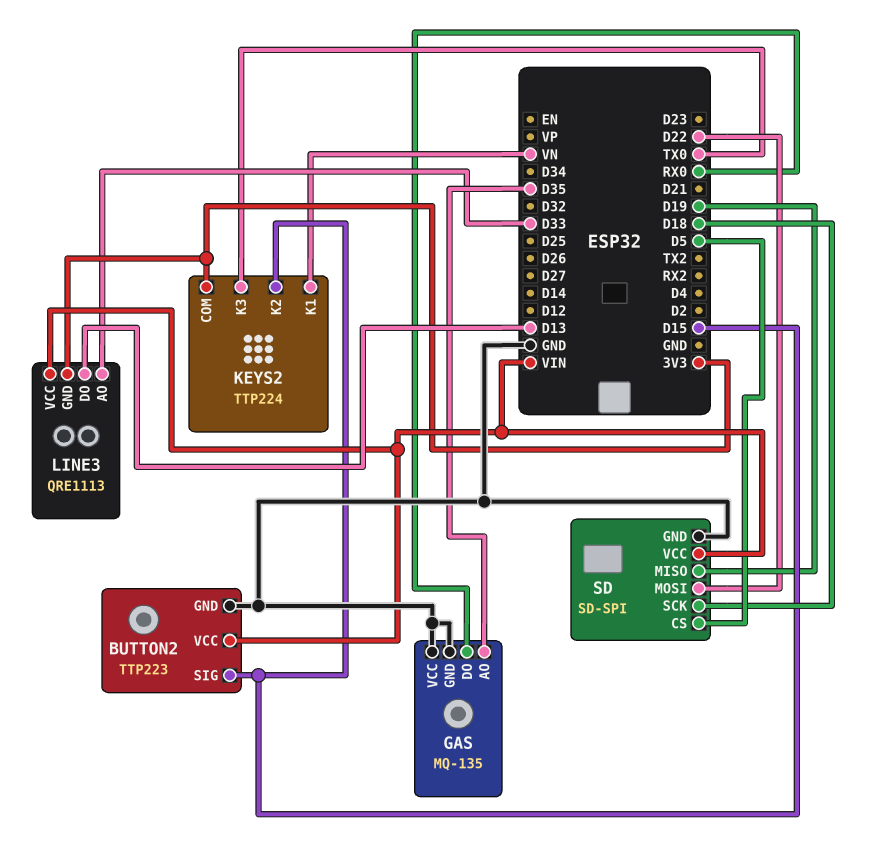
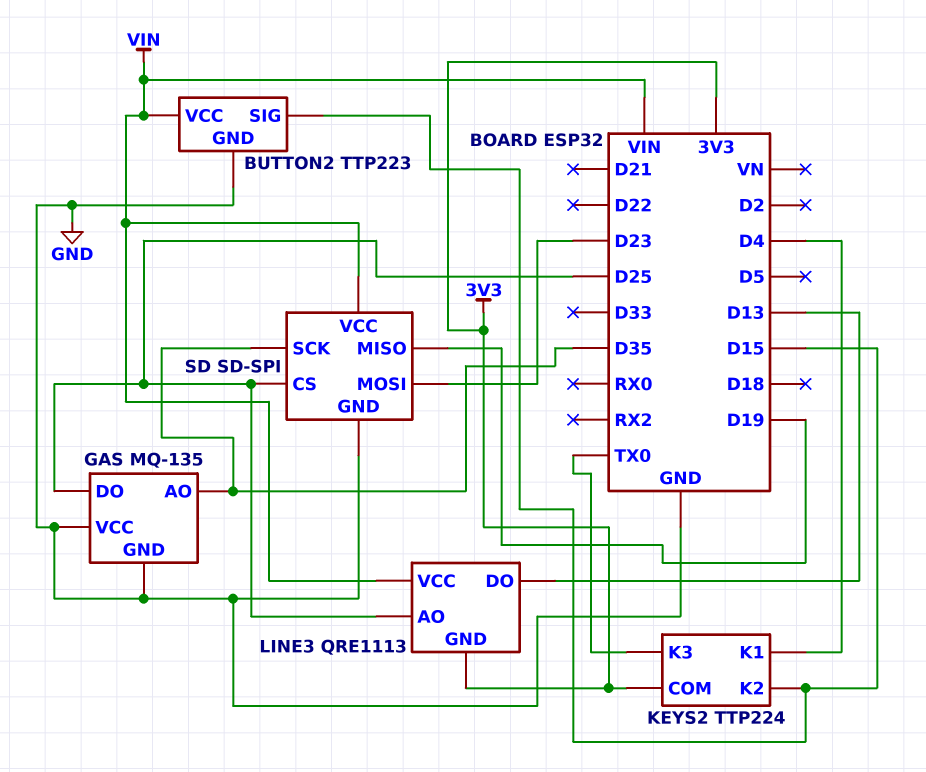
GAS pin DO: RX0 -> D25
KEYS2 pin K1: VN -> D4
LINE3 pin AO: D33 -> D25
SD pin CS: D5 -> D25
SD pin MOSI: D22 -> D23
SD pin SCK: D18 -> D35

